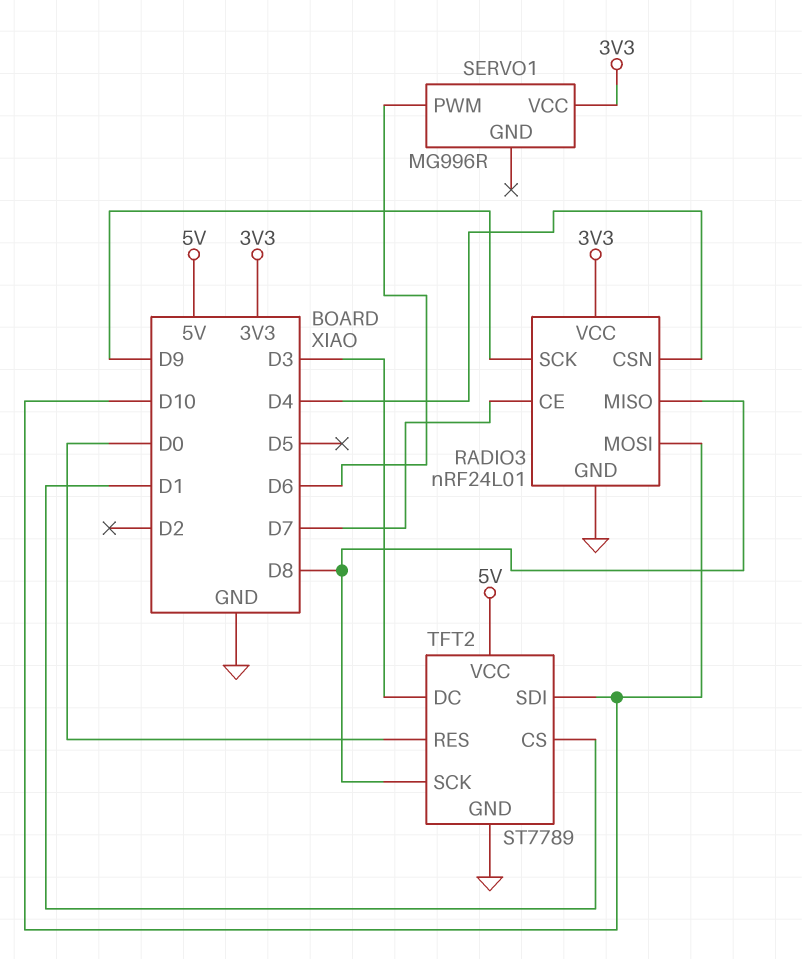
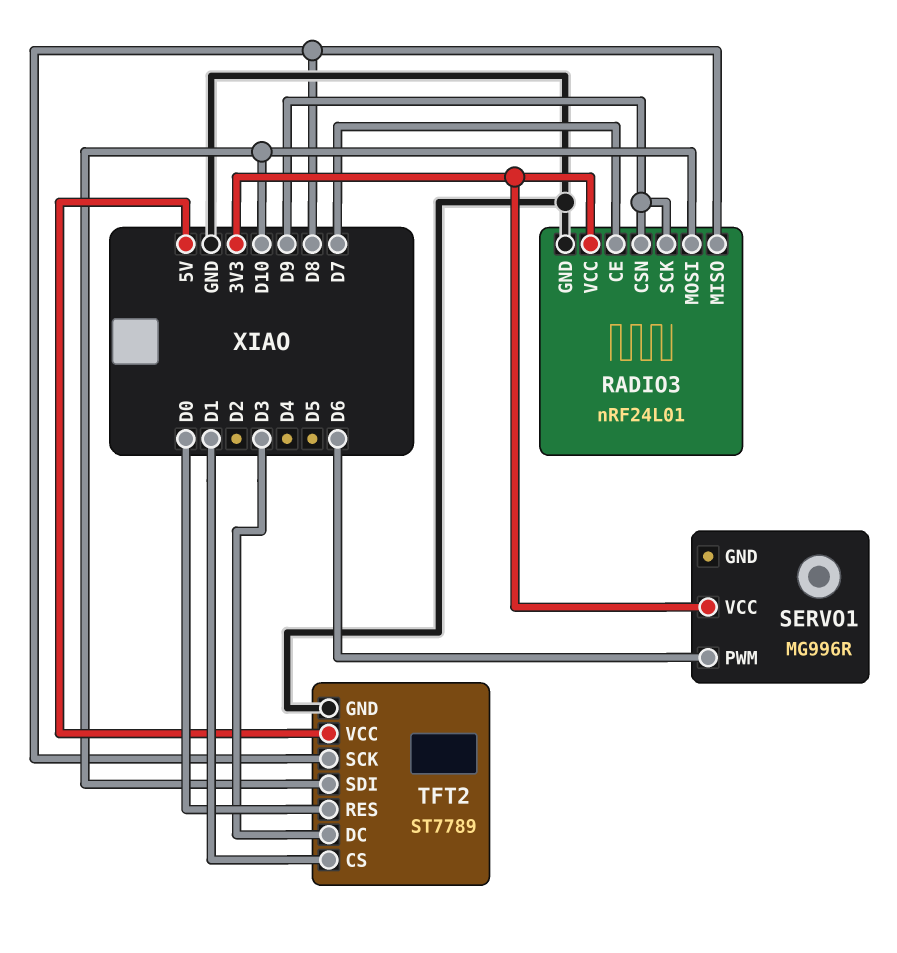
RADIO3 pin CSN: D4 -> D9

